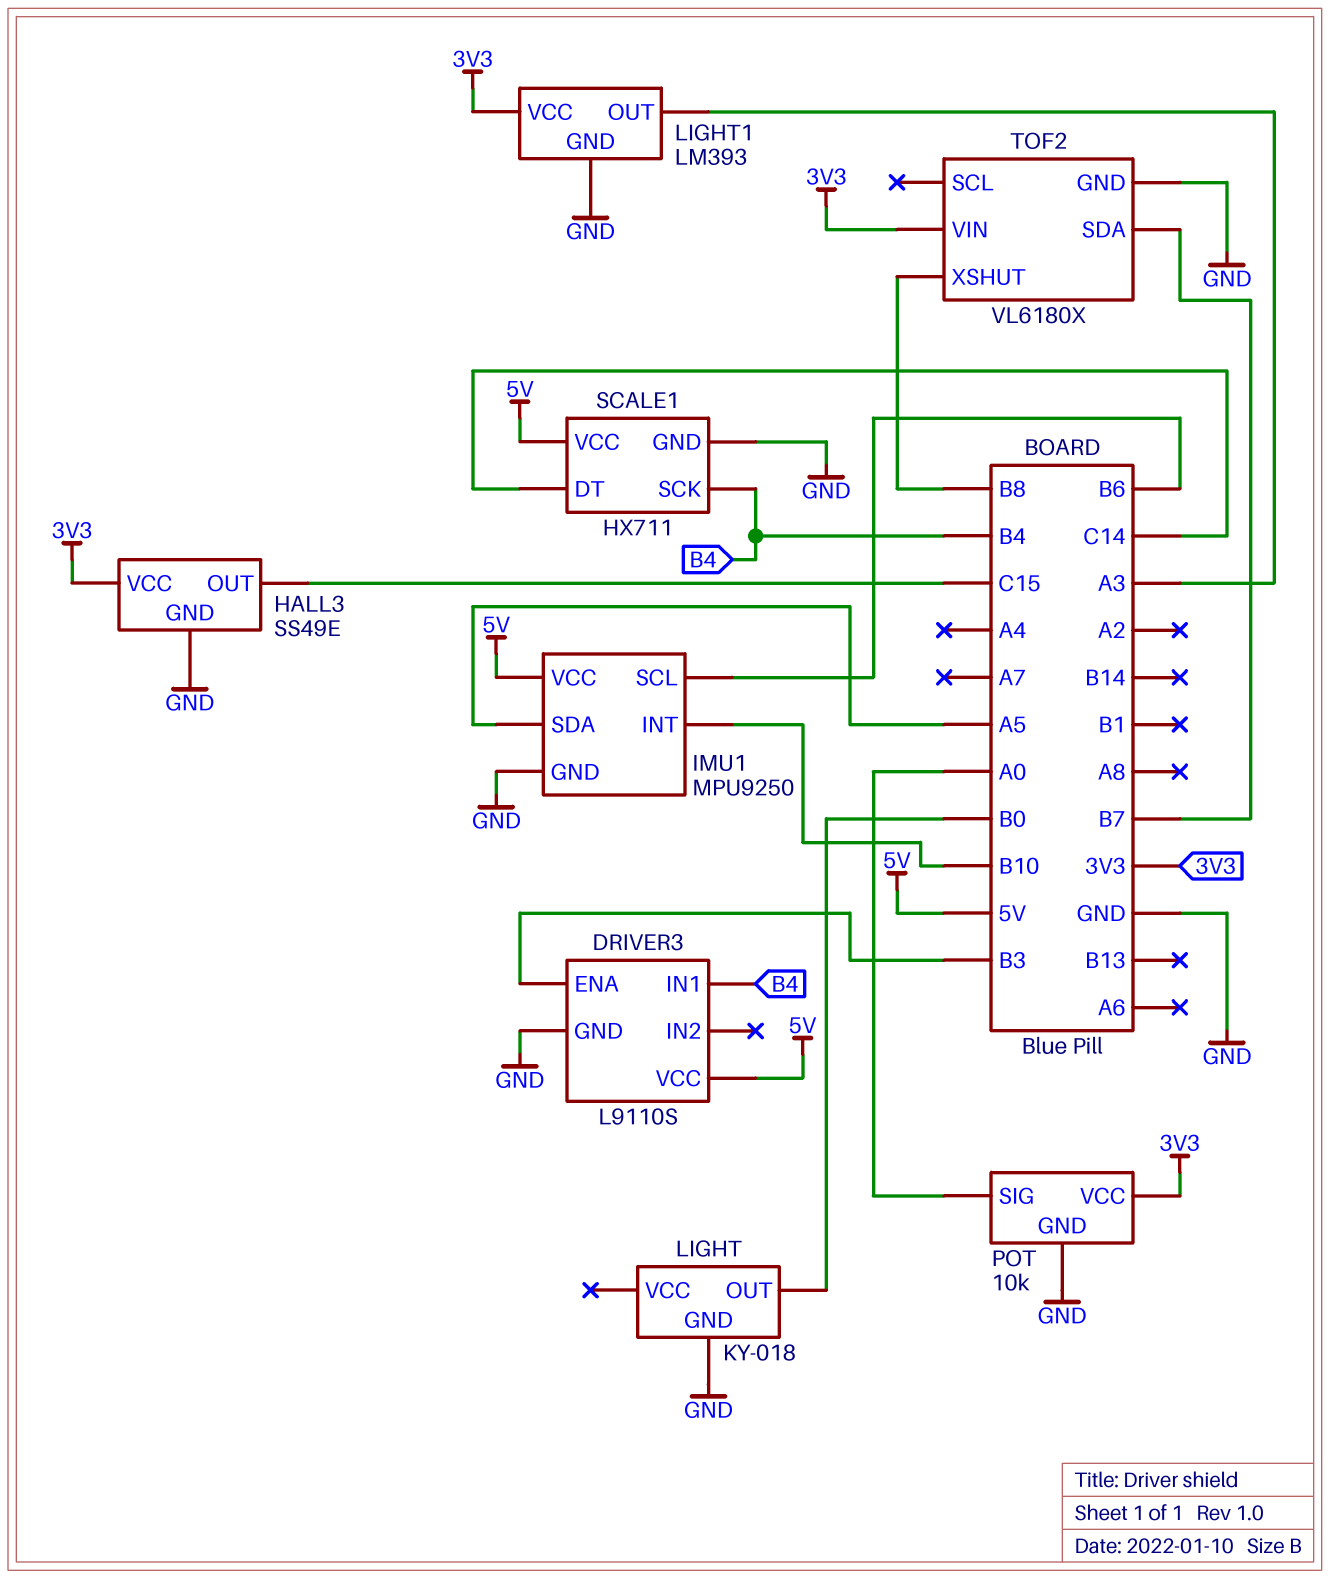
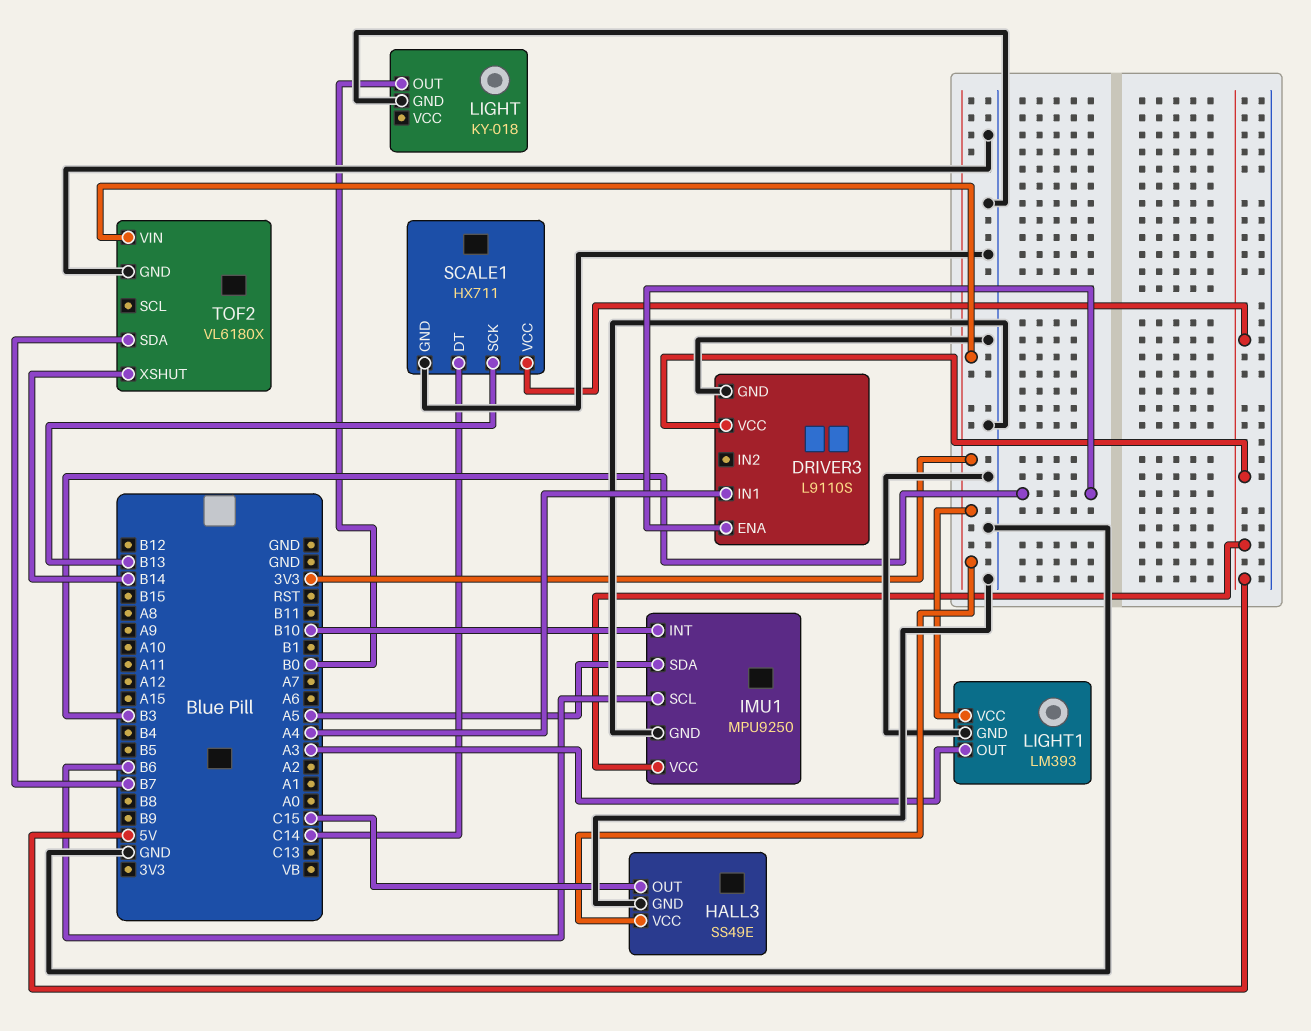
DRIVER3 pin IN1: B4 -> A4
POT: 10k -> none
POT pin GND: GND -> none
POT pin SIG: A0 -> none
POT pin VCC: 3V3 -> none
SCALE1 pin SCK: B4 -> B13
TOF2 pin XSHUT: B8 -> B14

